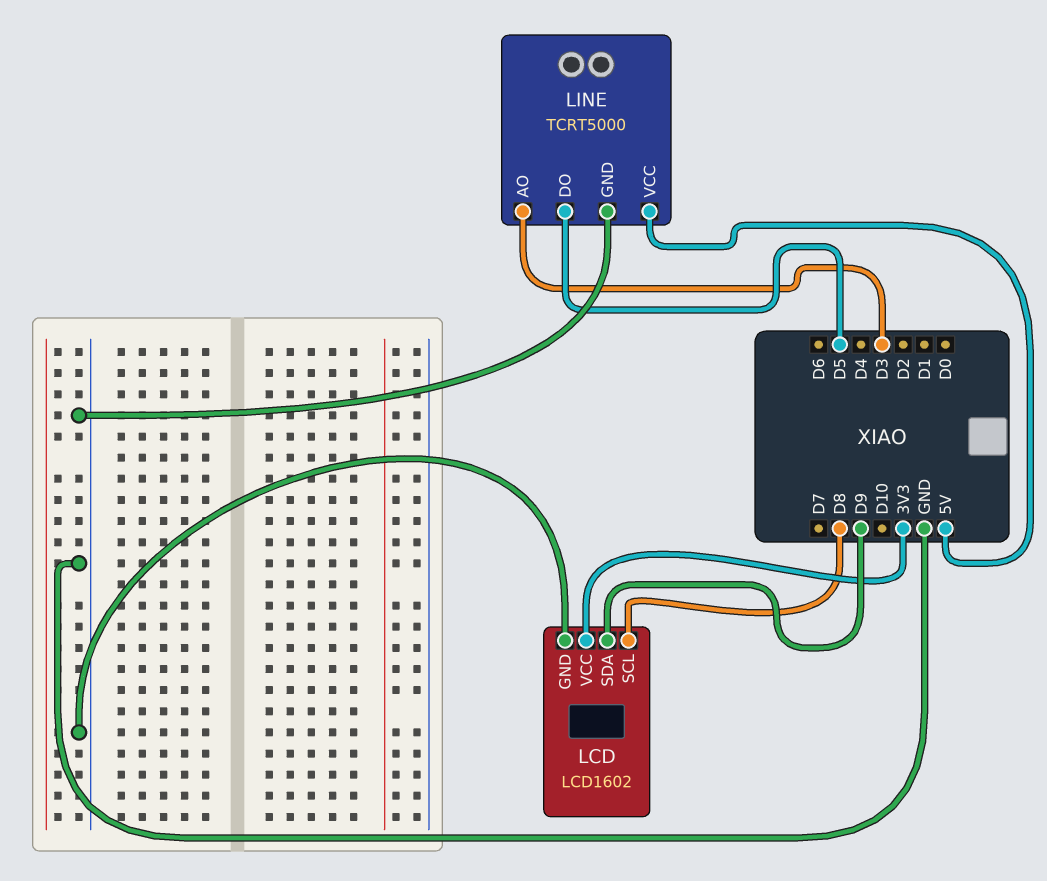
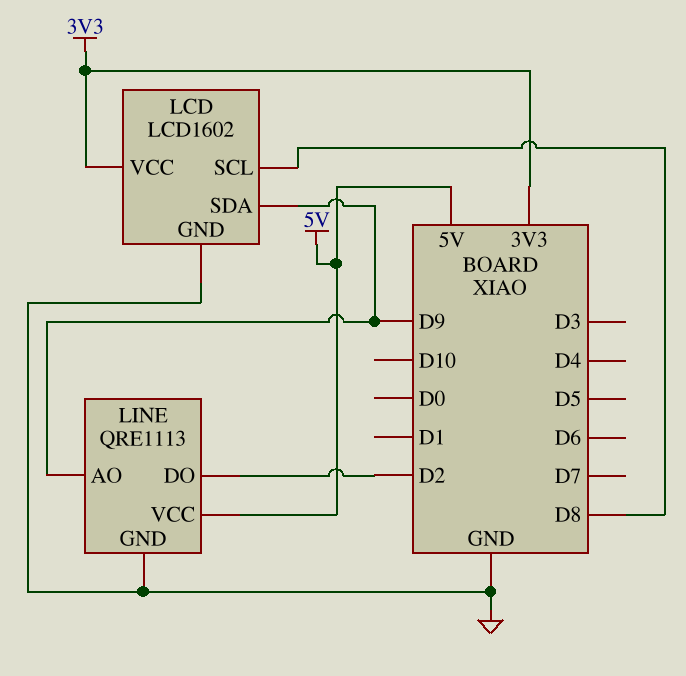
LINE: TCRT5000 -> QRE1113
LINE pin AO: D3 -> D9
LINE pin DO: D5 -> D2

